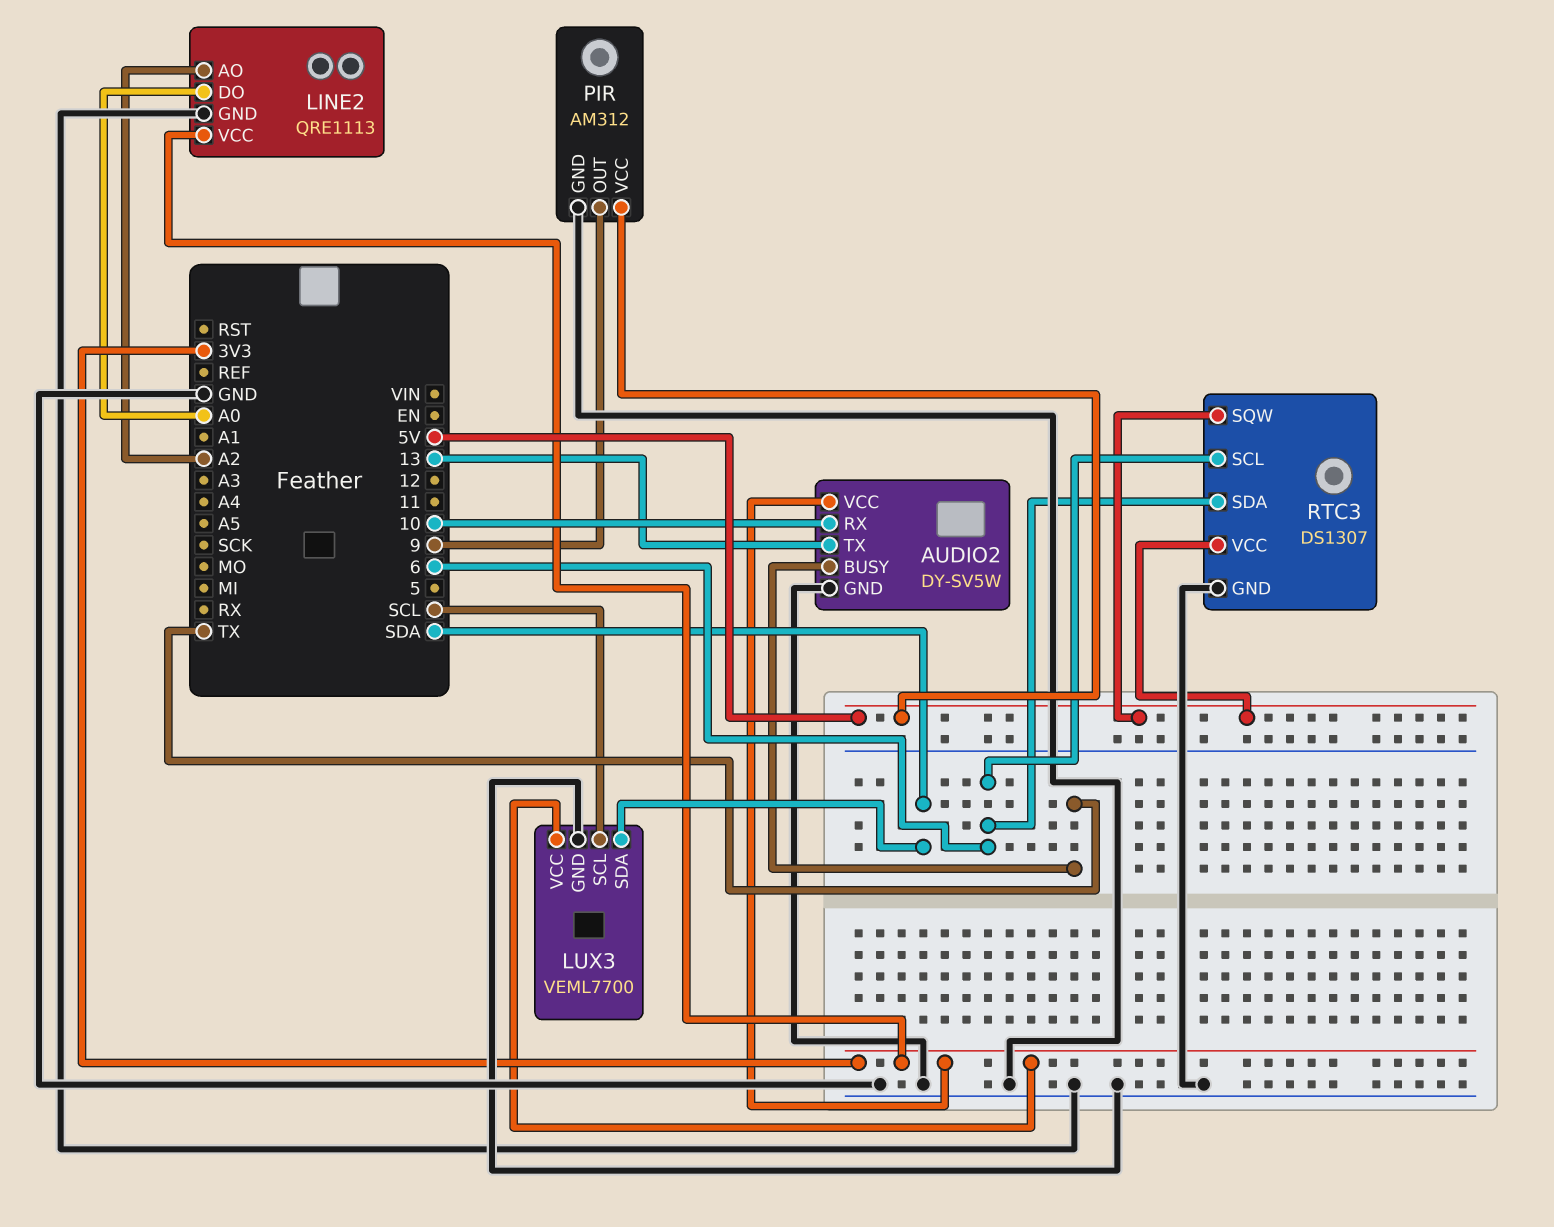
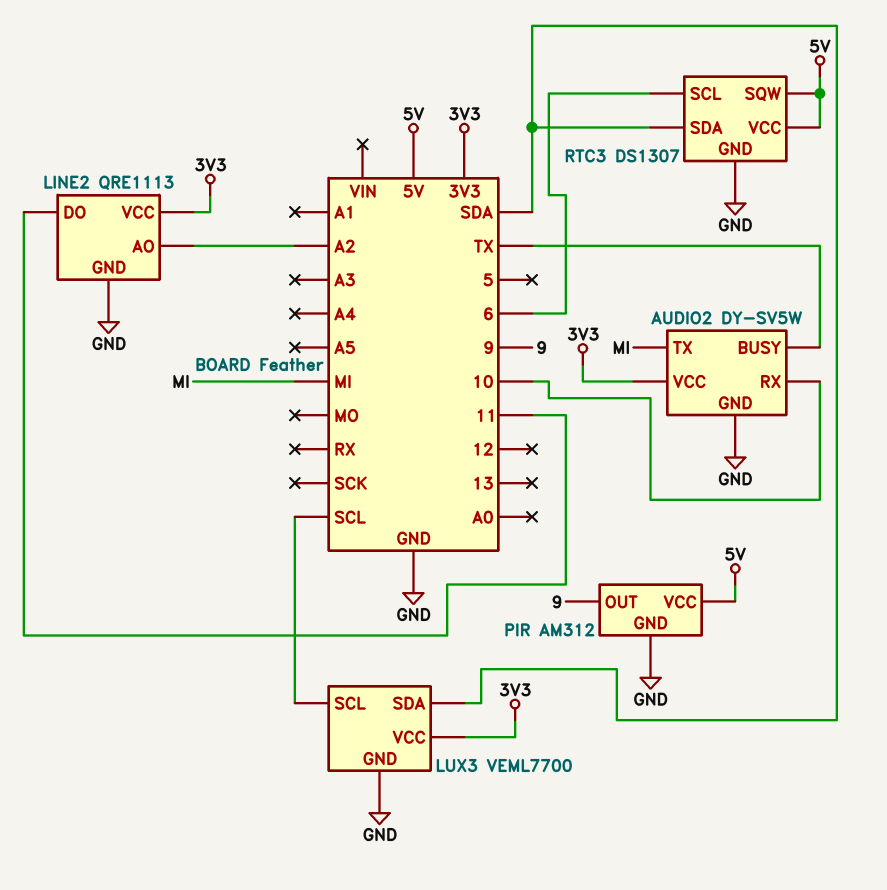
AUDIO2 pin TX: 13 -> MI
LINE2 pin DO: A0 -> 11
RTC3 pin SDA: 6 -> SDA

